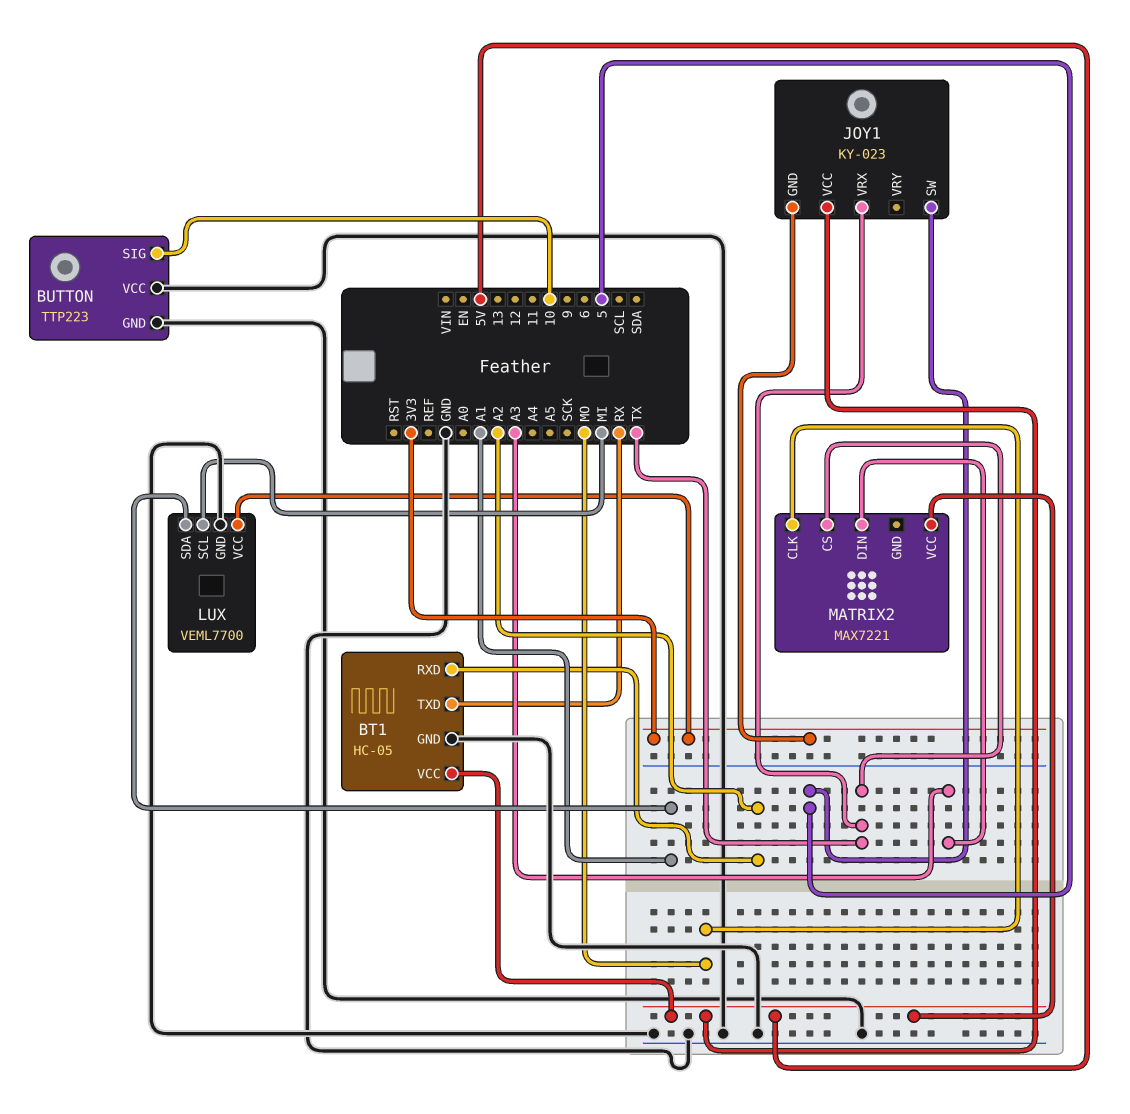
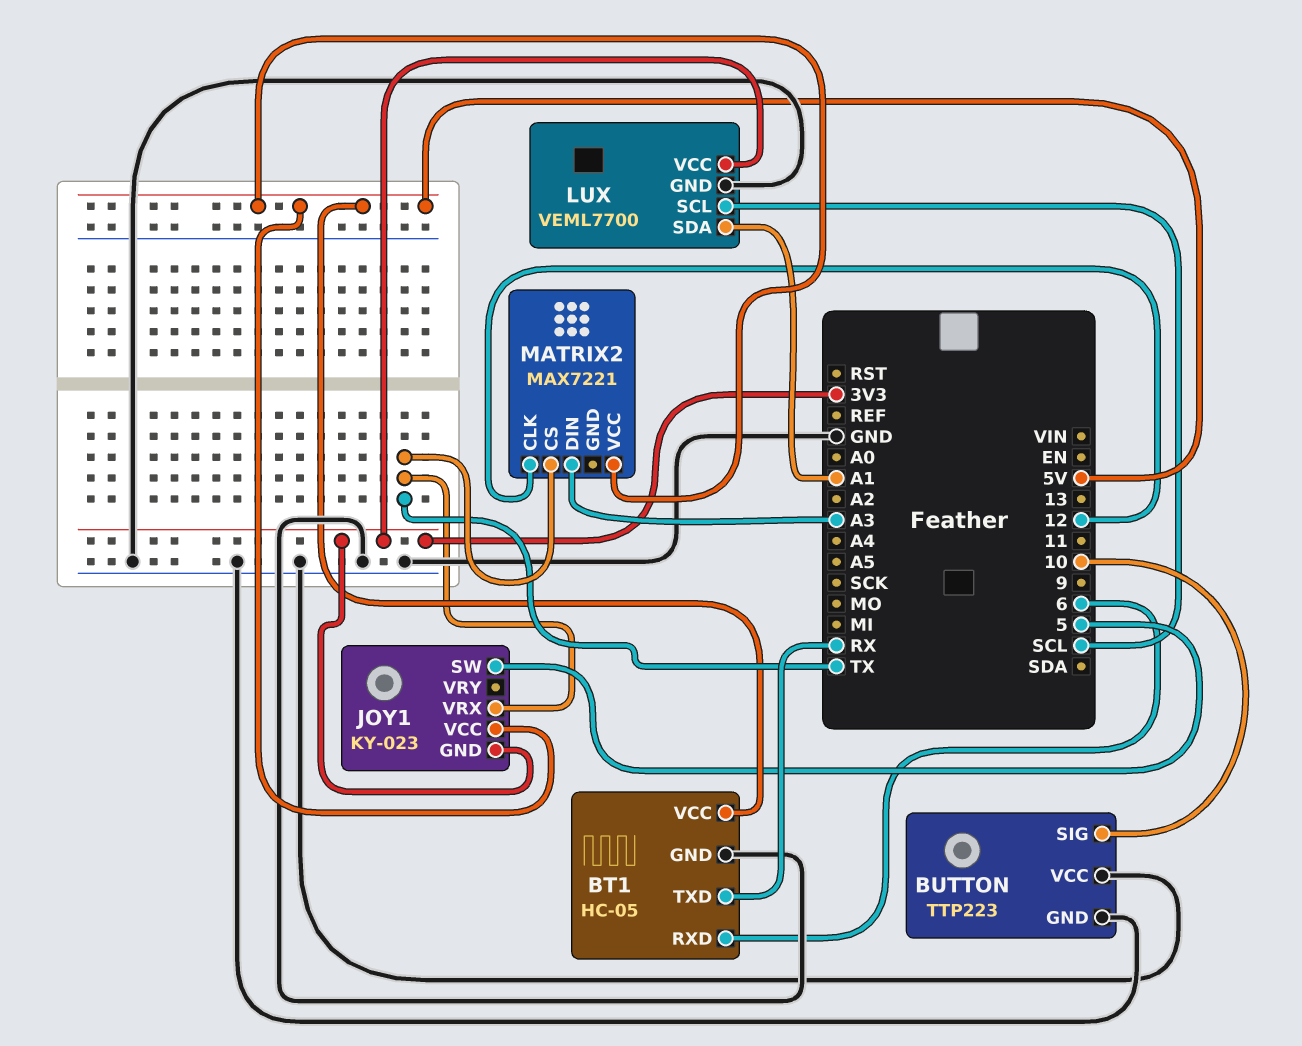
BT1 pin RXD: A2 -> 6
LUX pin SCL: MI -> SCL
MATRIX2 pin CLK: MO -> 12

